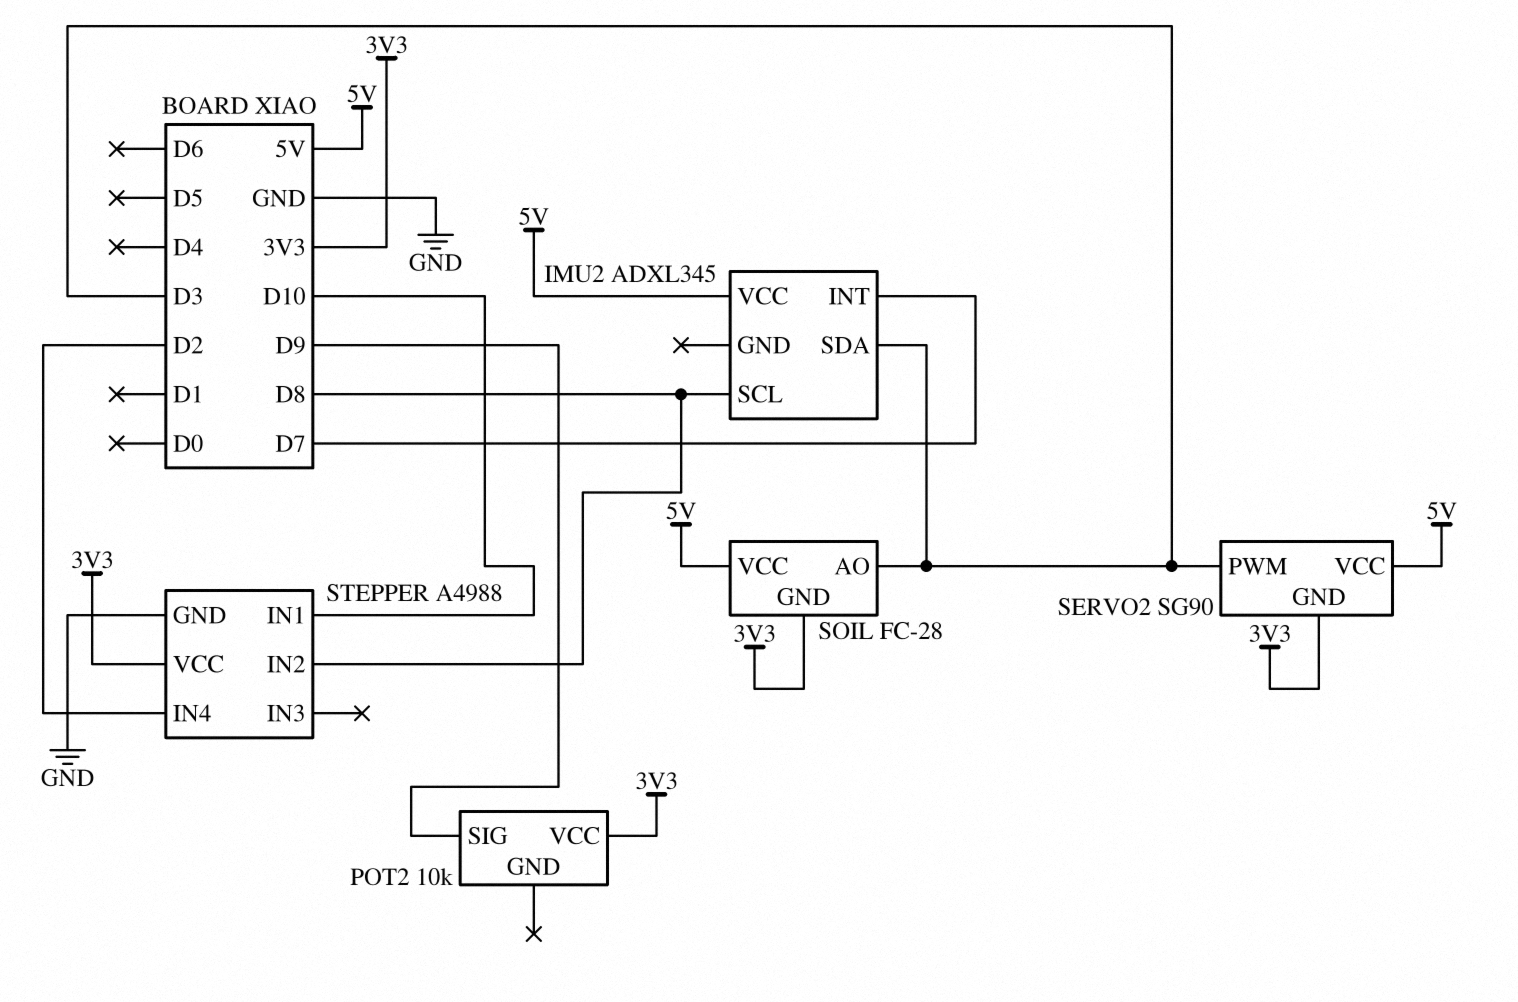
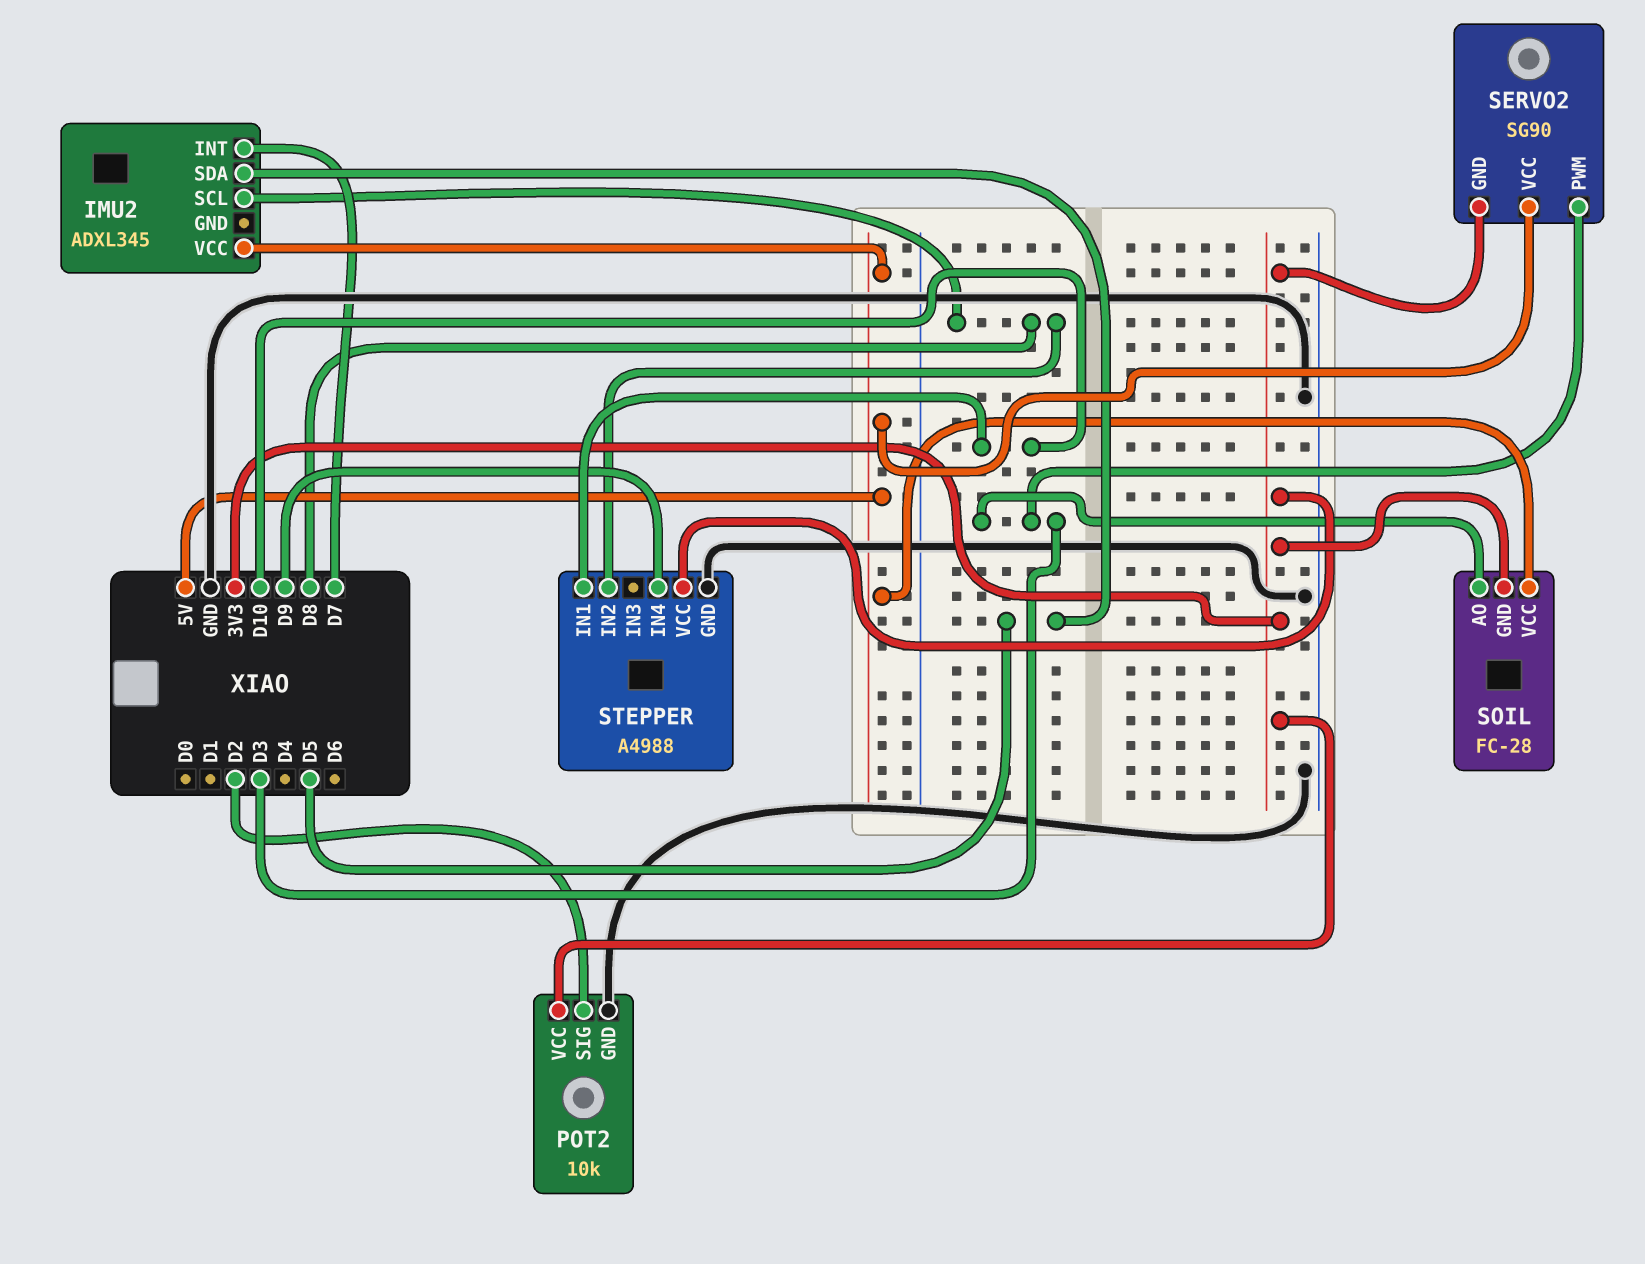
IMU2 pin SDA: D3 -> D5
POT2 pin GND: none -> GND
POT2 pin SIG: D9 -> D2
STEPPER pin IN4: D2 -> D9

